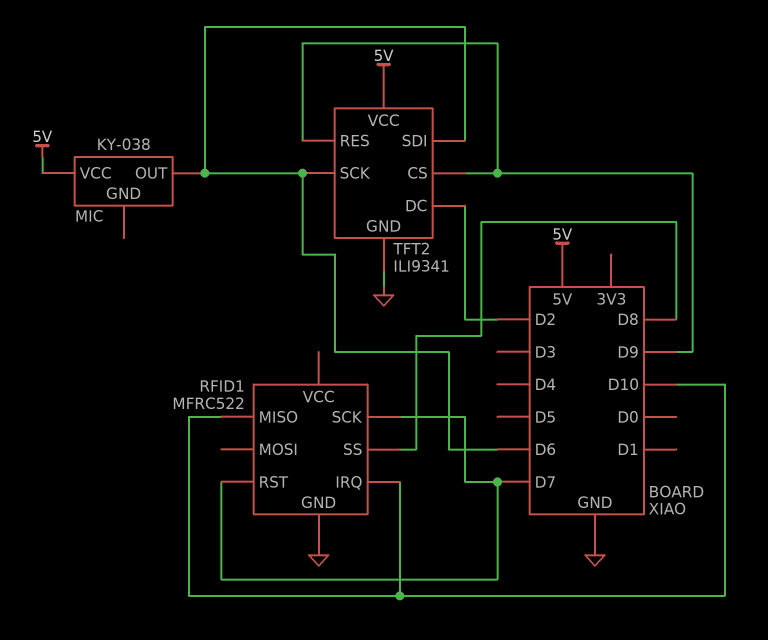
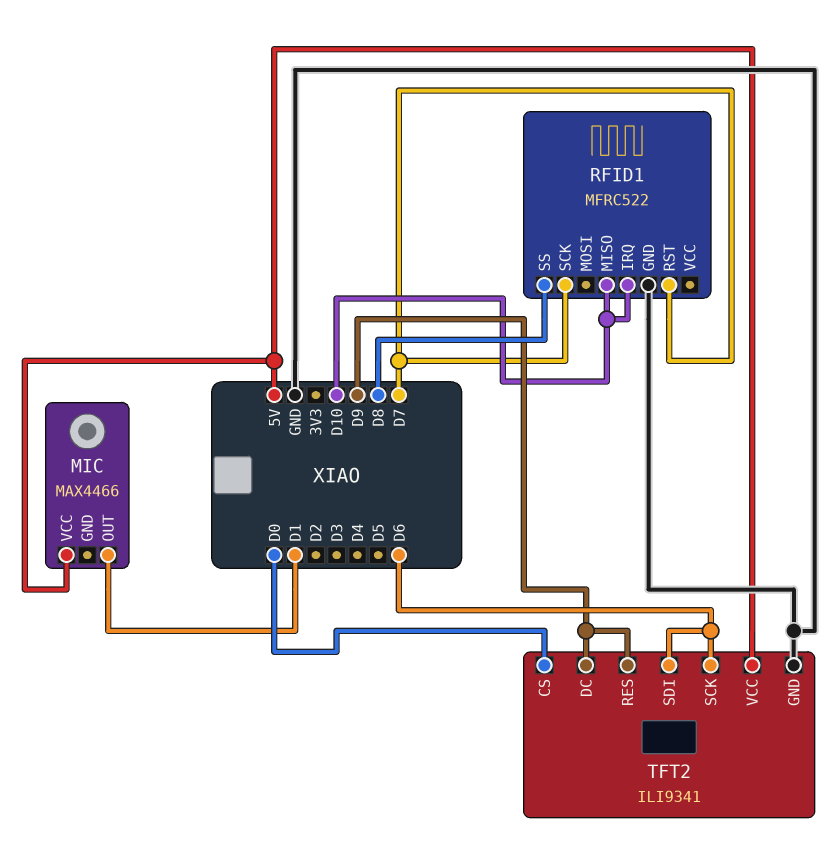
MIC: KY-038 -> MAX4466
MIC pin OUT: D6 -> D1
TFT2 pin CS: D9 -> D0
TFT2 pin DC: D2 -> D9

